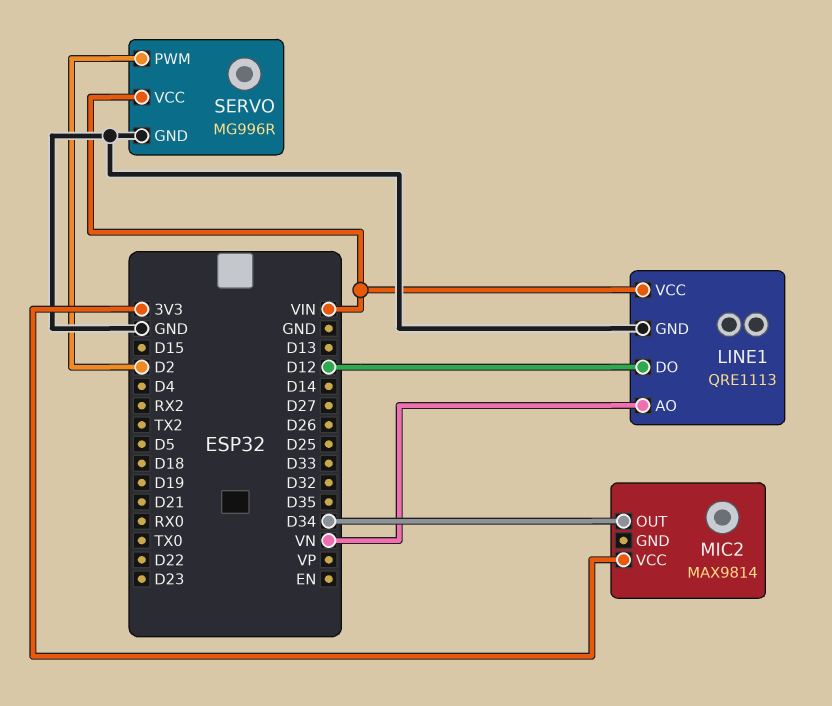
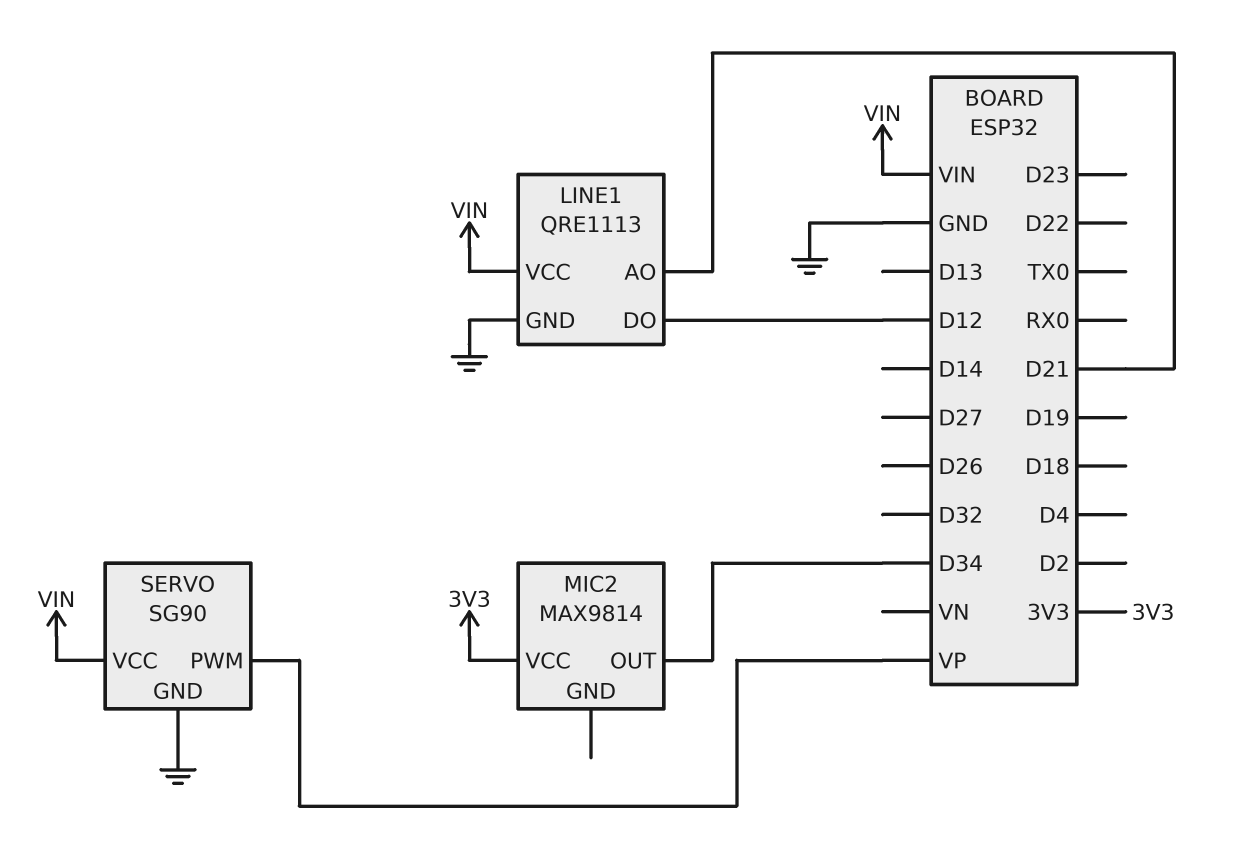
LINE1 pin AO: VN -> D21
SERVO: MG996R -> SG90
SERVO pin PWM: D2 -> VP

